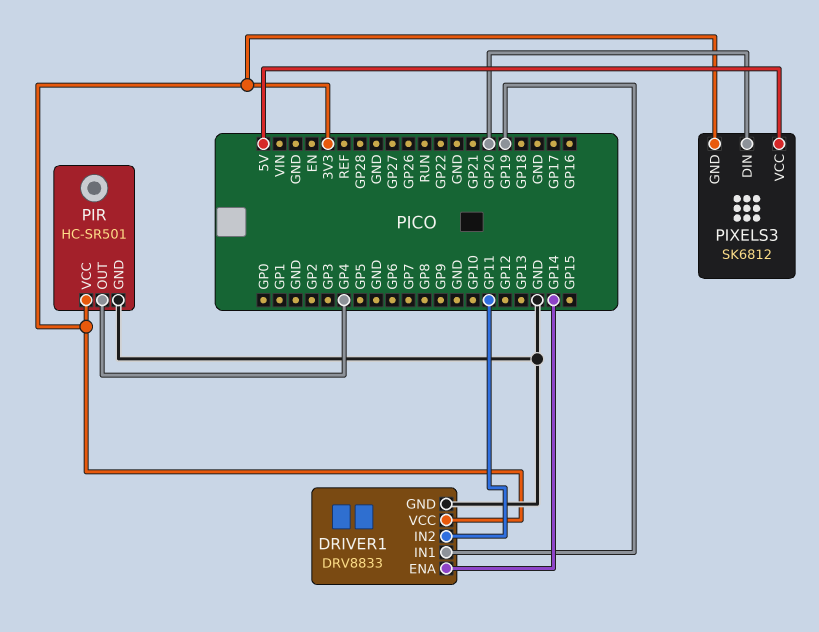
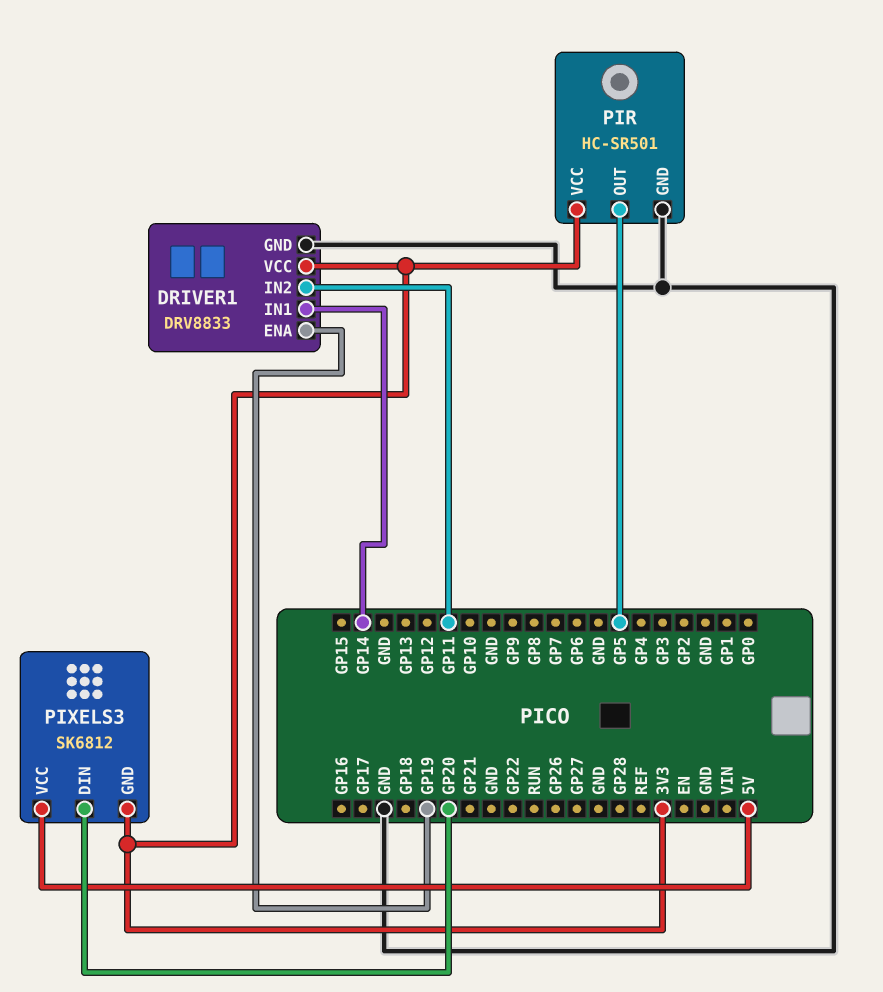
DRIVER1 pin ENA: GP14 -> GP19
DRIVER1 pin IN1: GP19 -> GP14
PIR pin OUT: GP4 -> GP5

